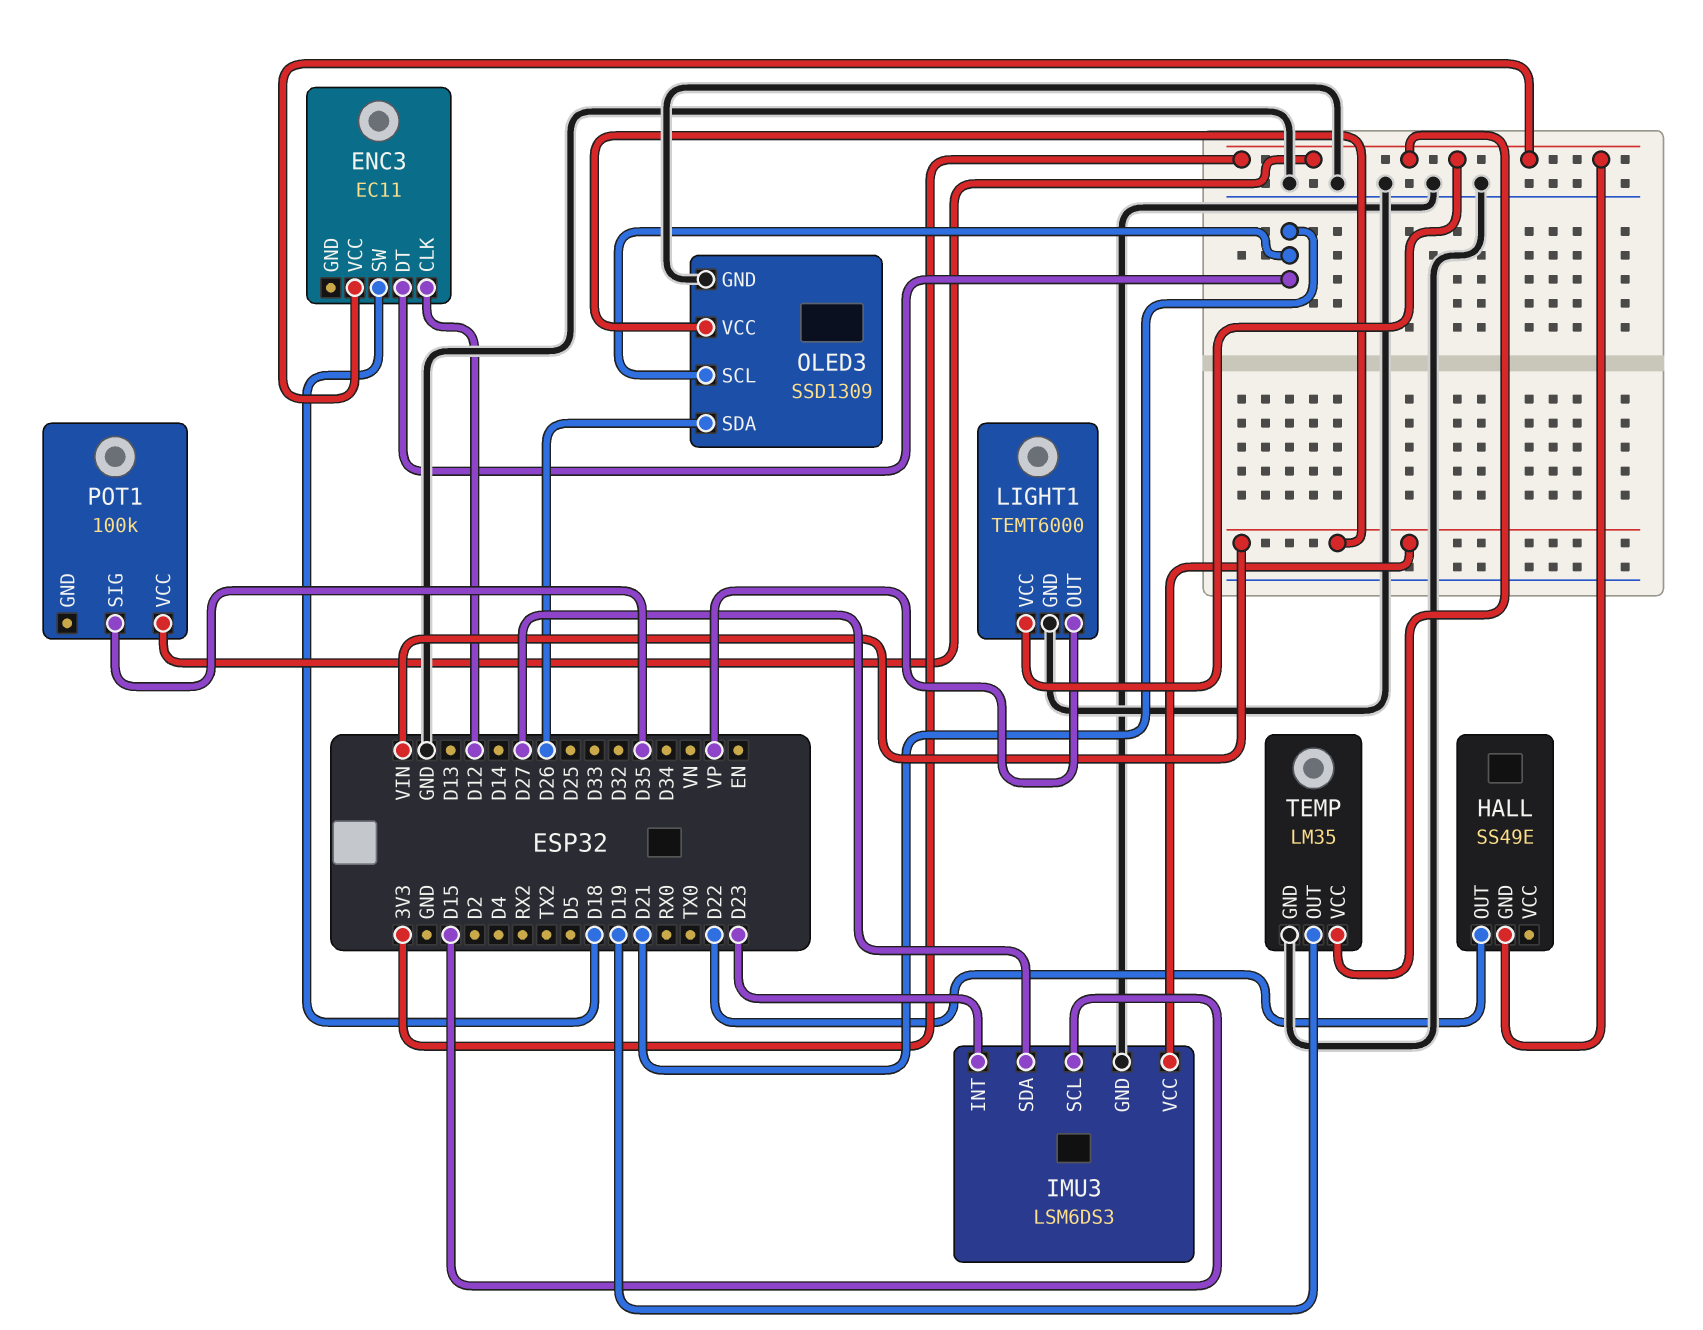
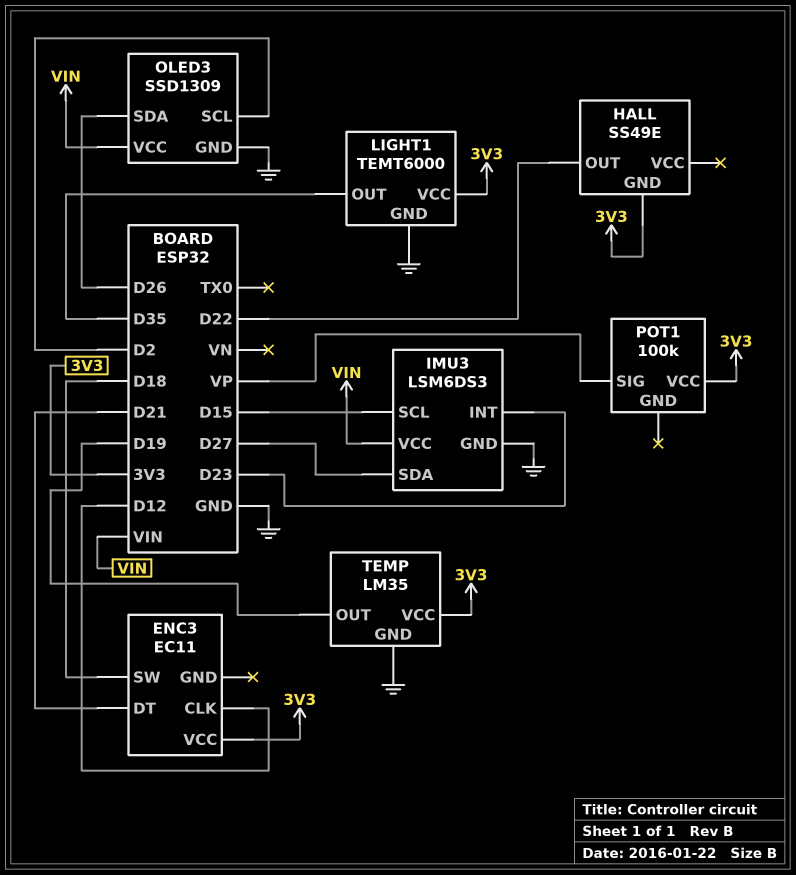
LIGHT1 pin OUT: VP -> D35
OLED3 pin SCL: D21 -> D2
POT1 pin SIG: D35 -> VP

